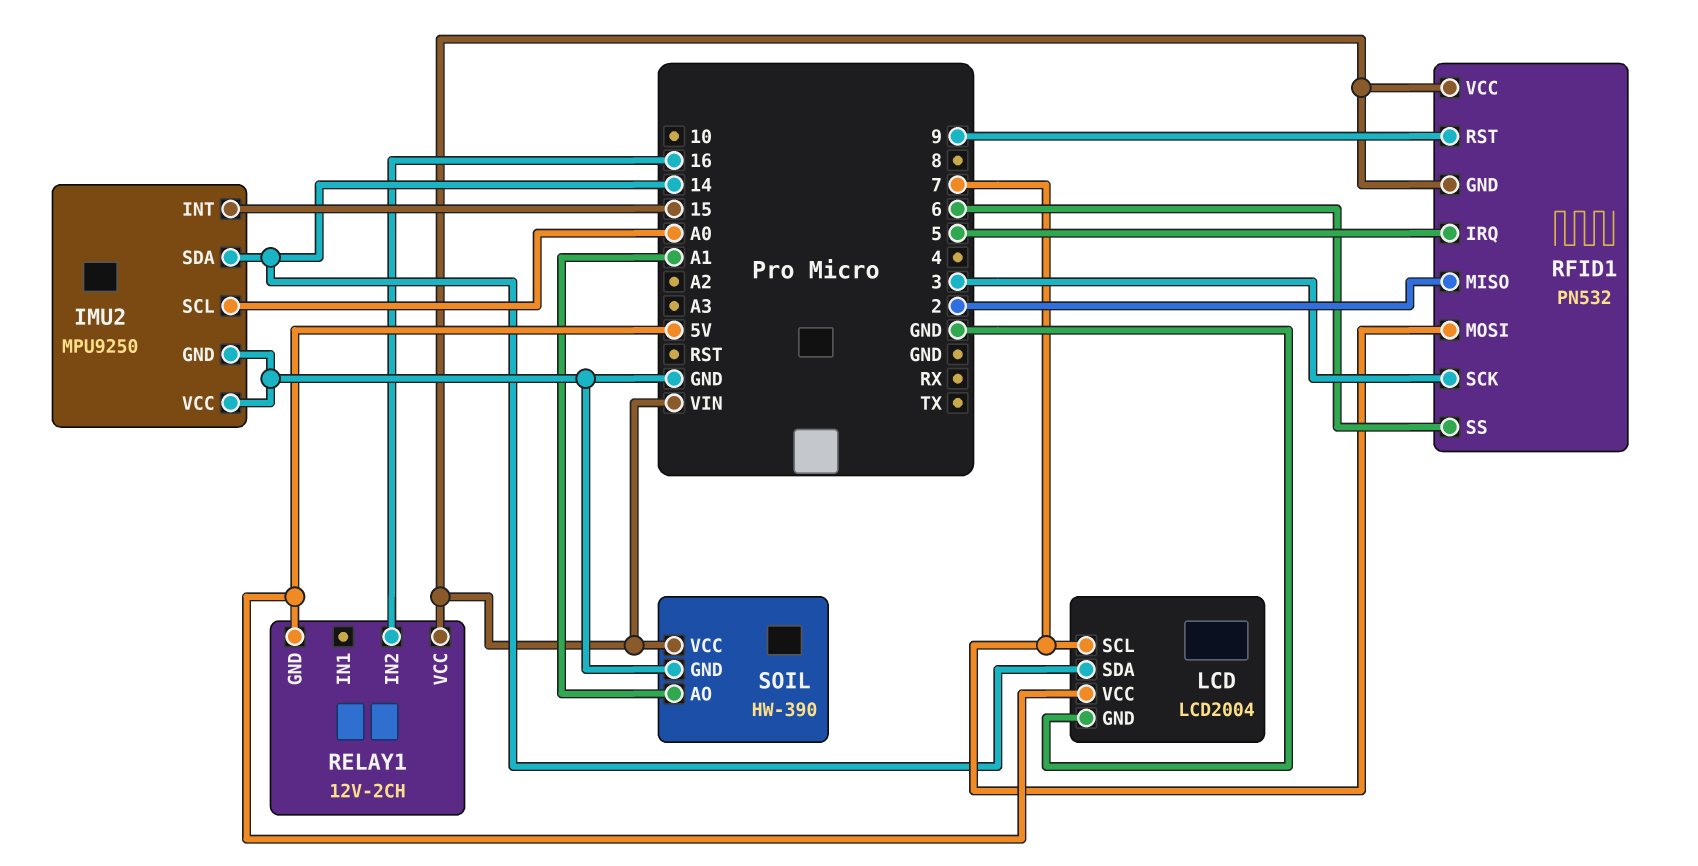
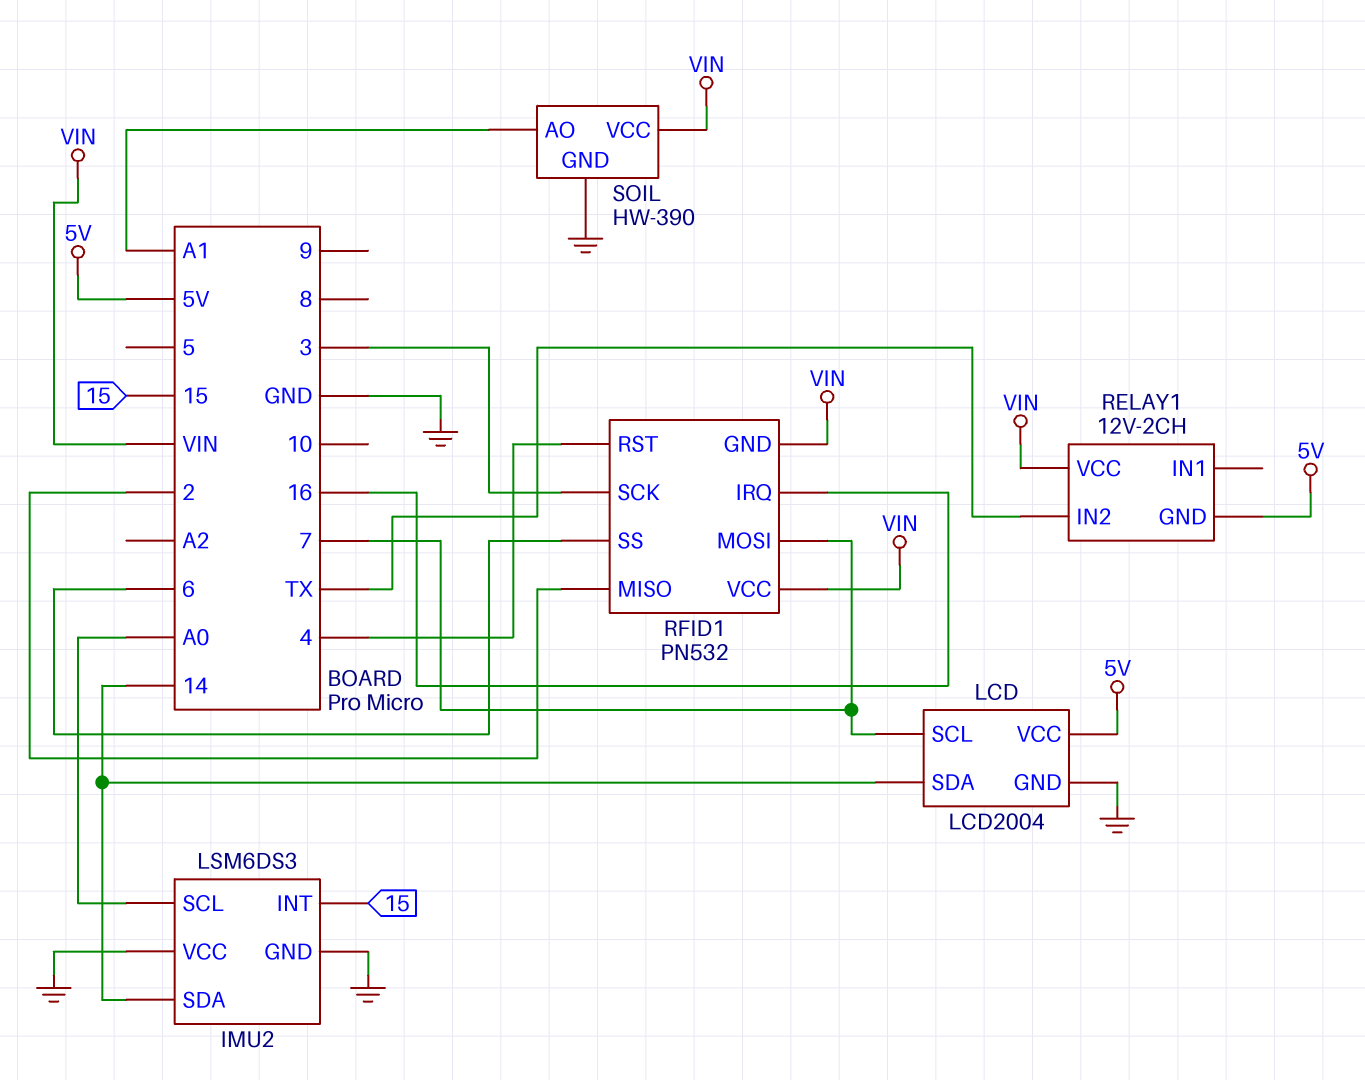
IMU2: MPU9250 -> LSM6DS3
RELAY1 pin IN2: 16 -> TX
RFID1 pin IRQ: 5 -> 16
RFID1 pin RST: 9 -> 4

